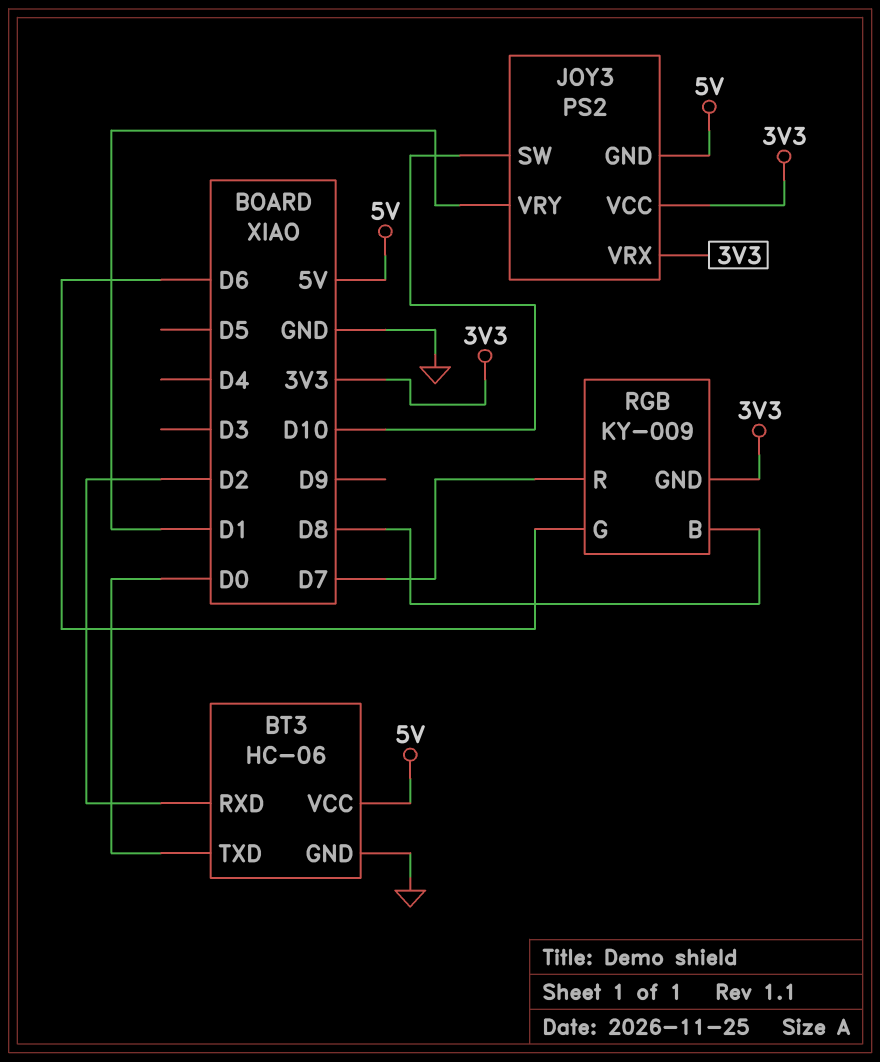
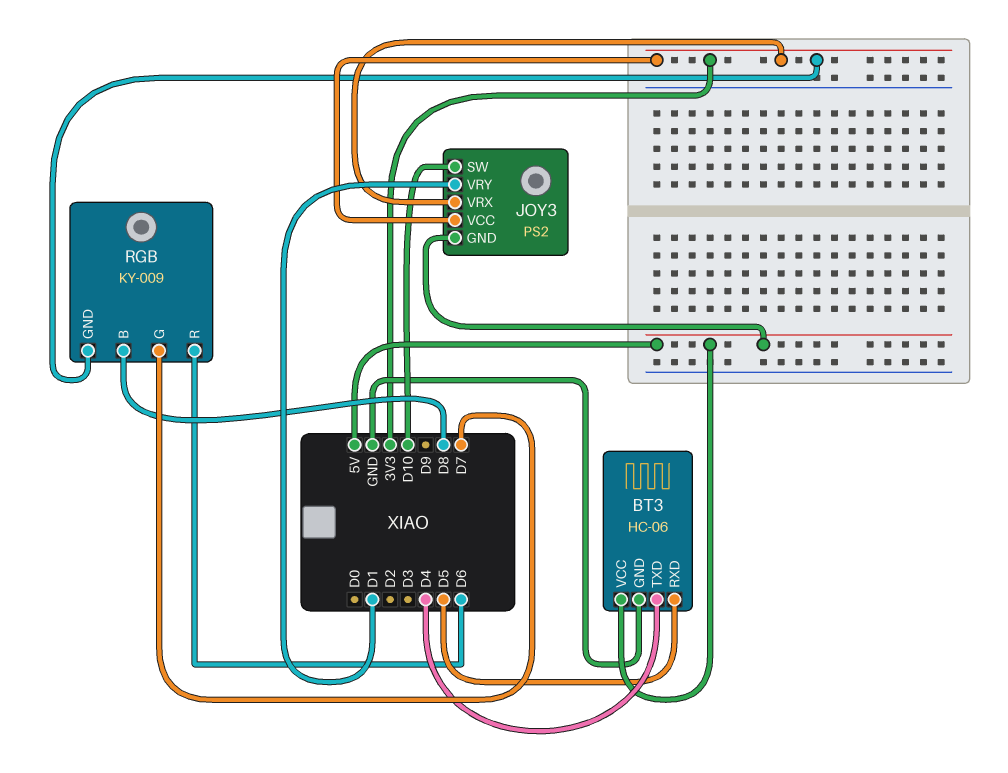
BT3 pin RXD: D2 -> D5
BT3 pin TXD: D0 -> D4
RGB pin G: D6 -> D7
RGB pin R: D7 -> D6

